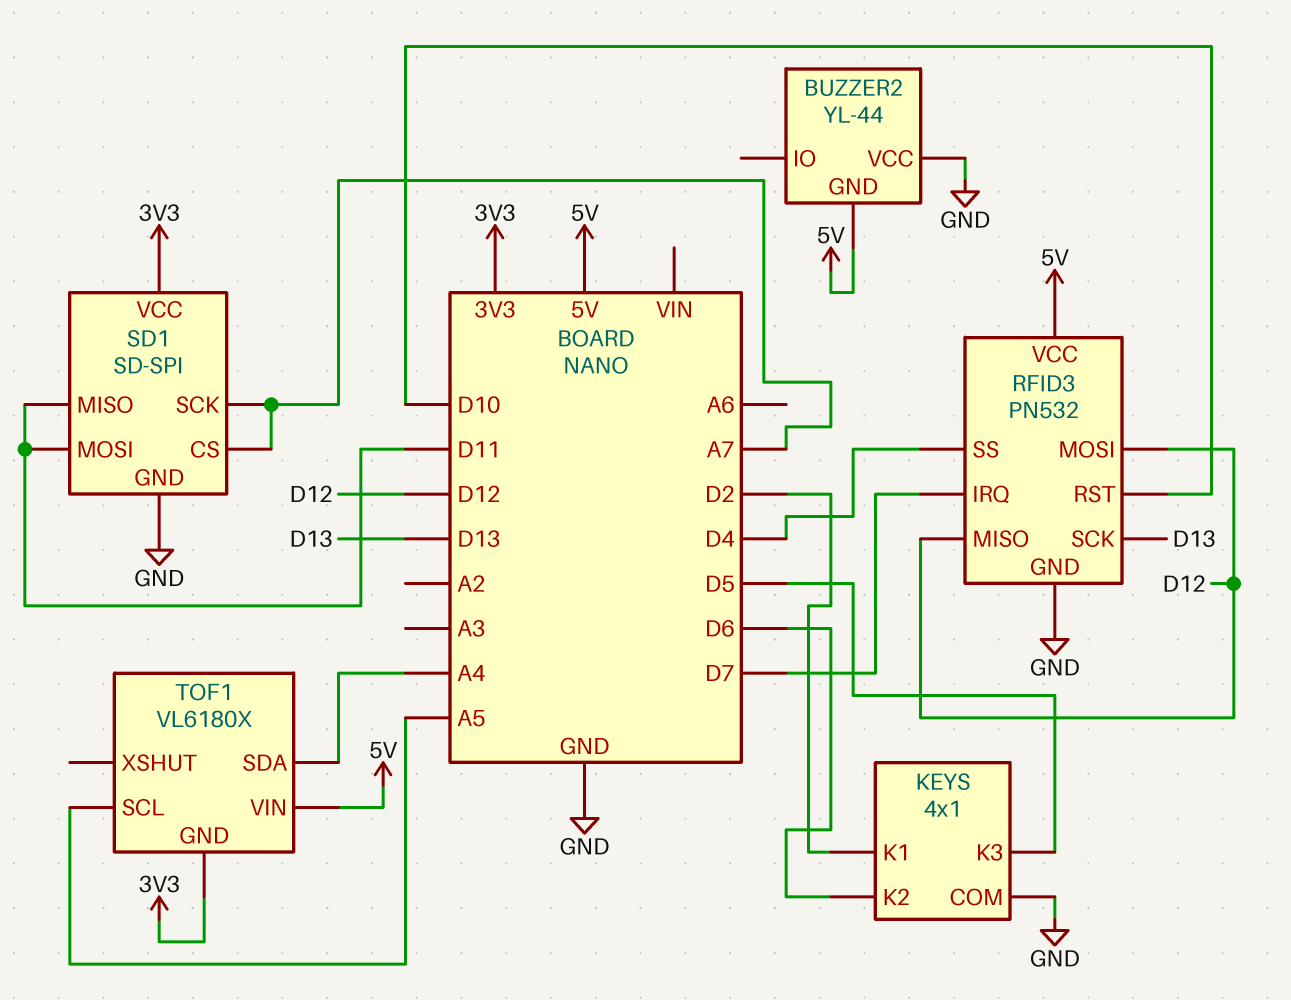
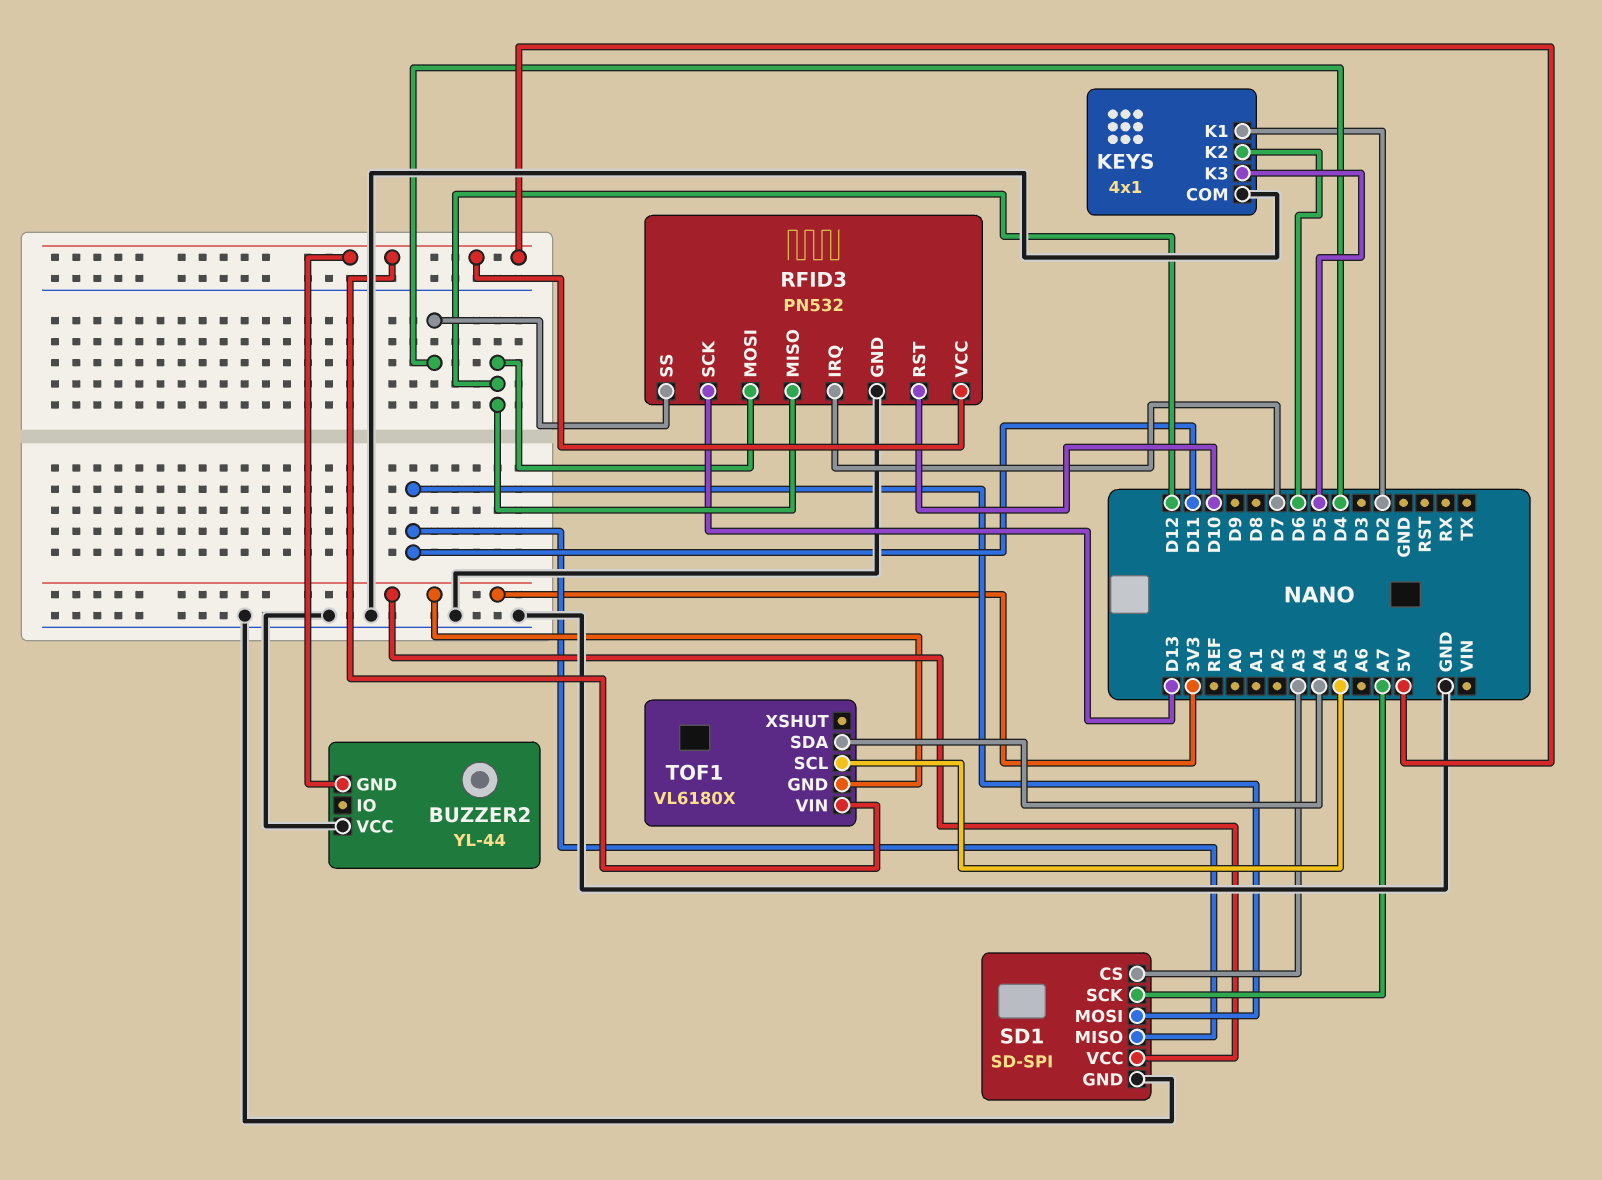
SD1 pin CS: A7 -> A3

